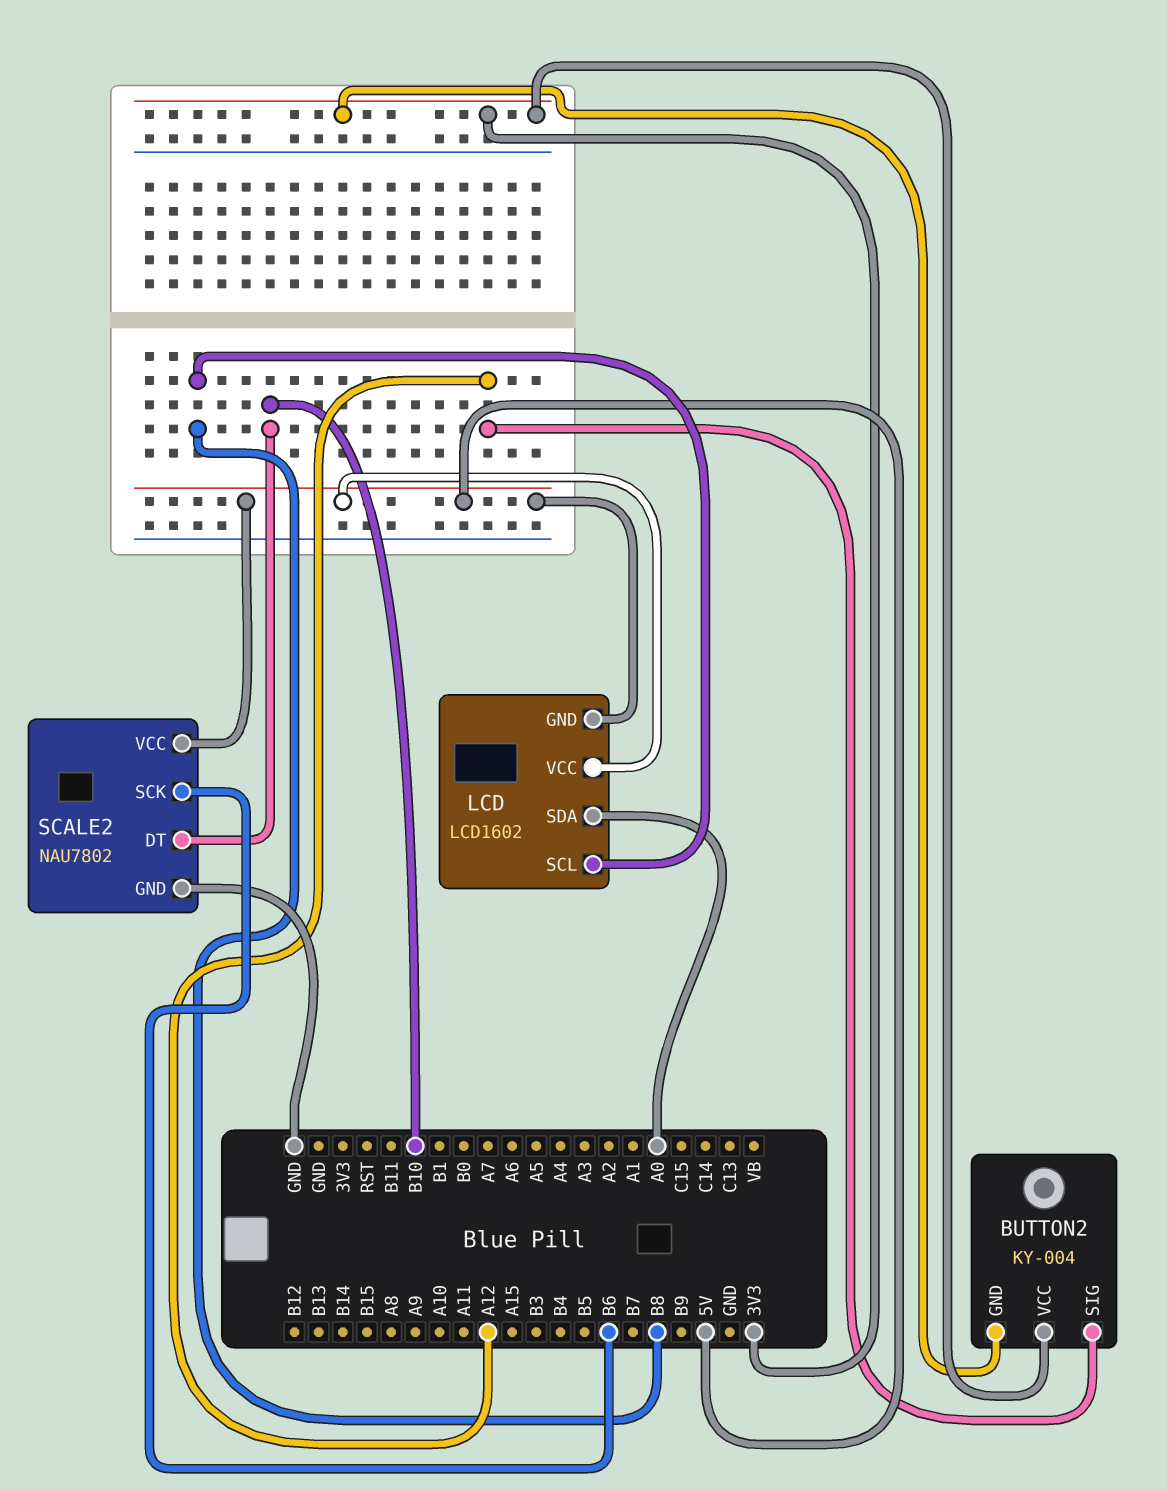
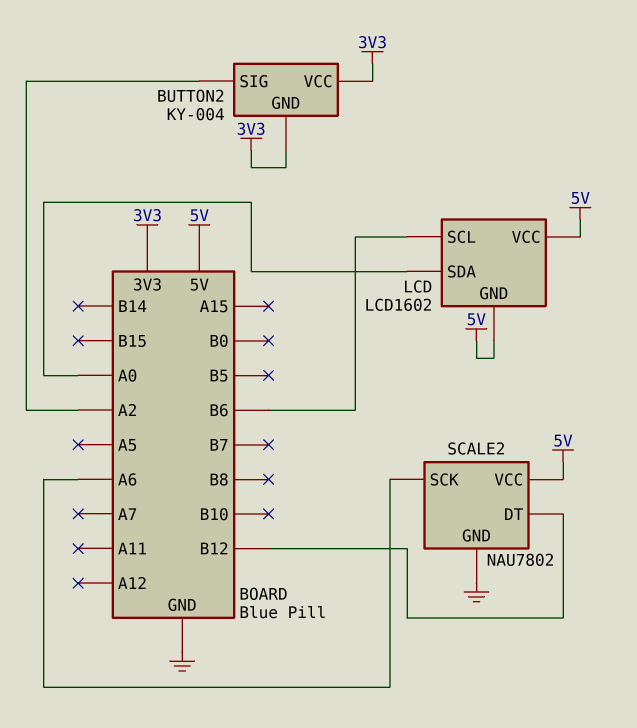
BUTTON2 pin SIG: A12 -> A2
LCD pin SCL: B8 -> B6
SCALE2 pin DT: B10 -> B12
SCALE2 pin SCK: B6 -> A6

